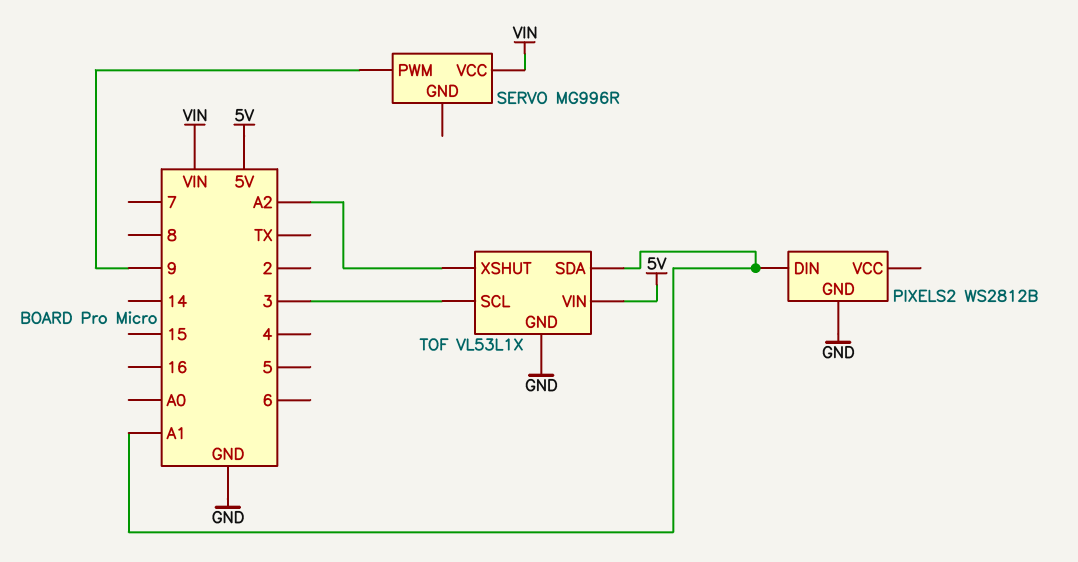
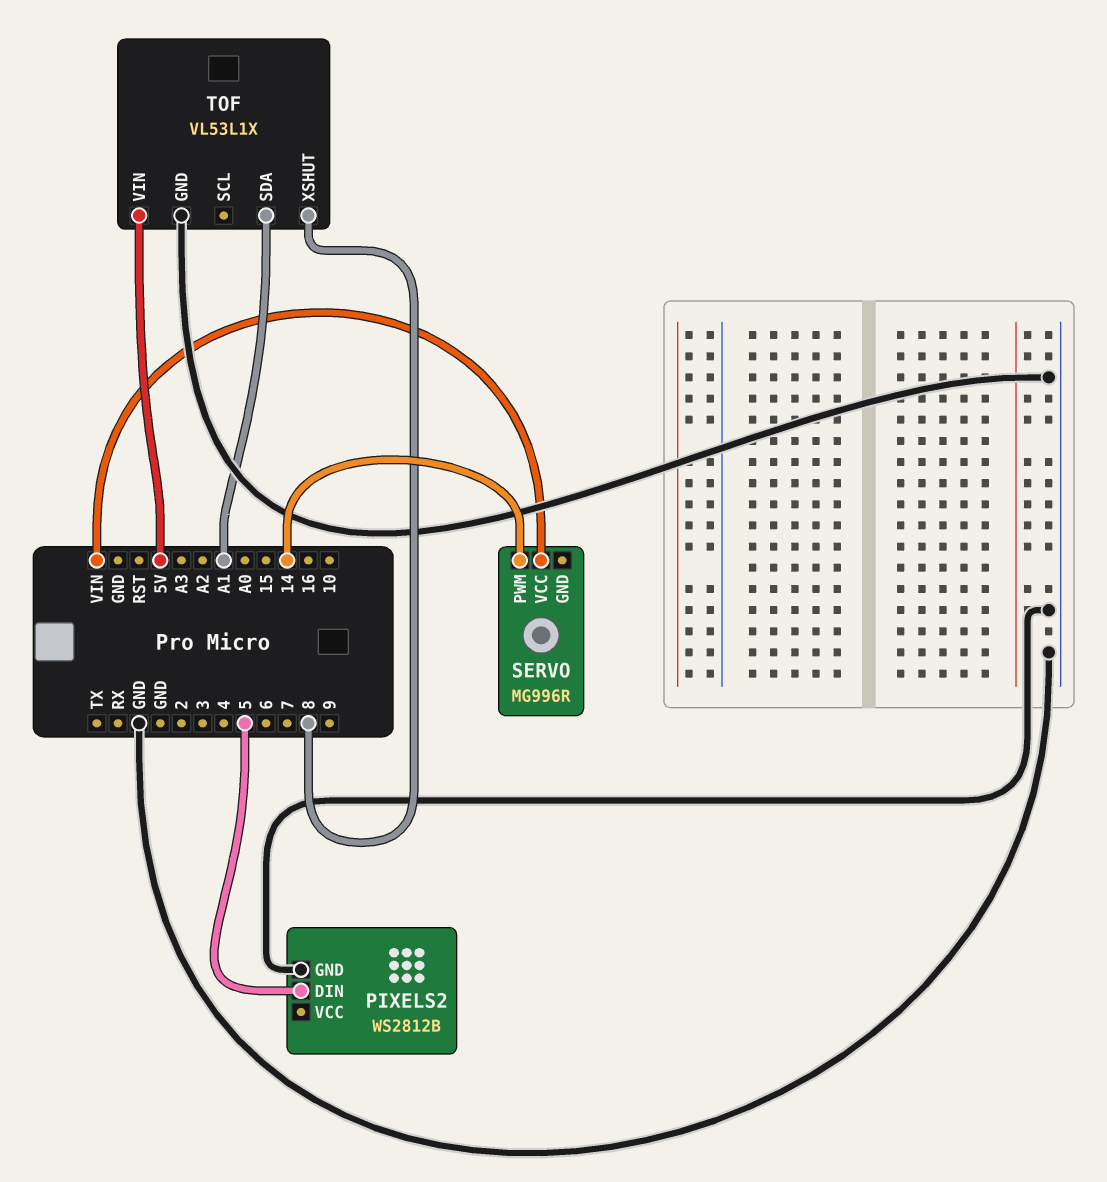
PIXELS2 pin DIN: A1 -> 5
SERVO pin PWM: 9 -> 14
TOF pin SCL: 3 -> none
TOF pin XSHUT: A2 -> 8

